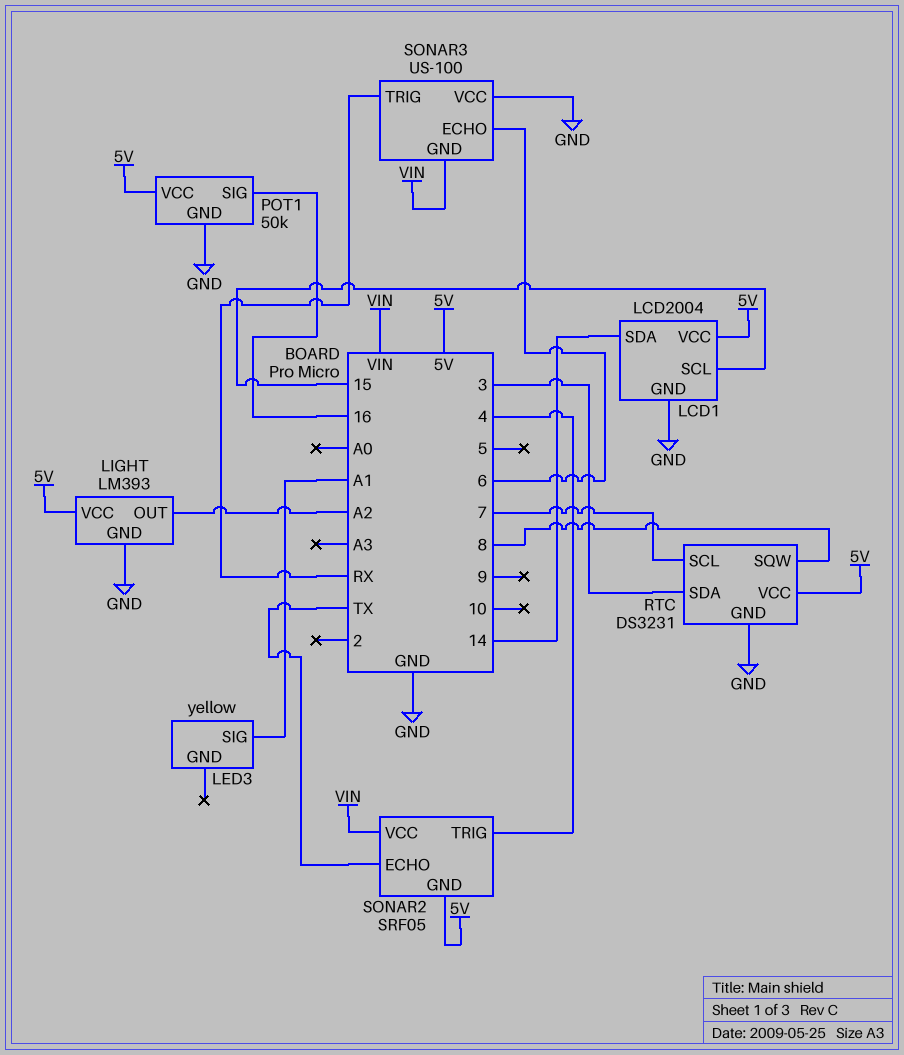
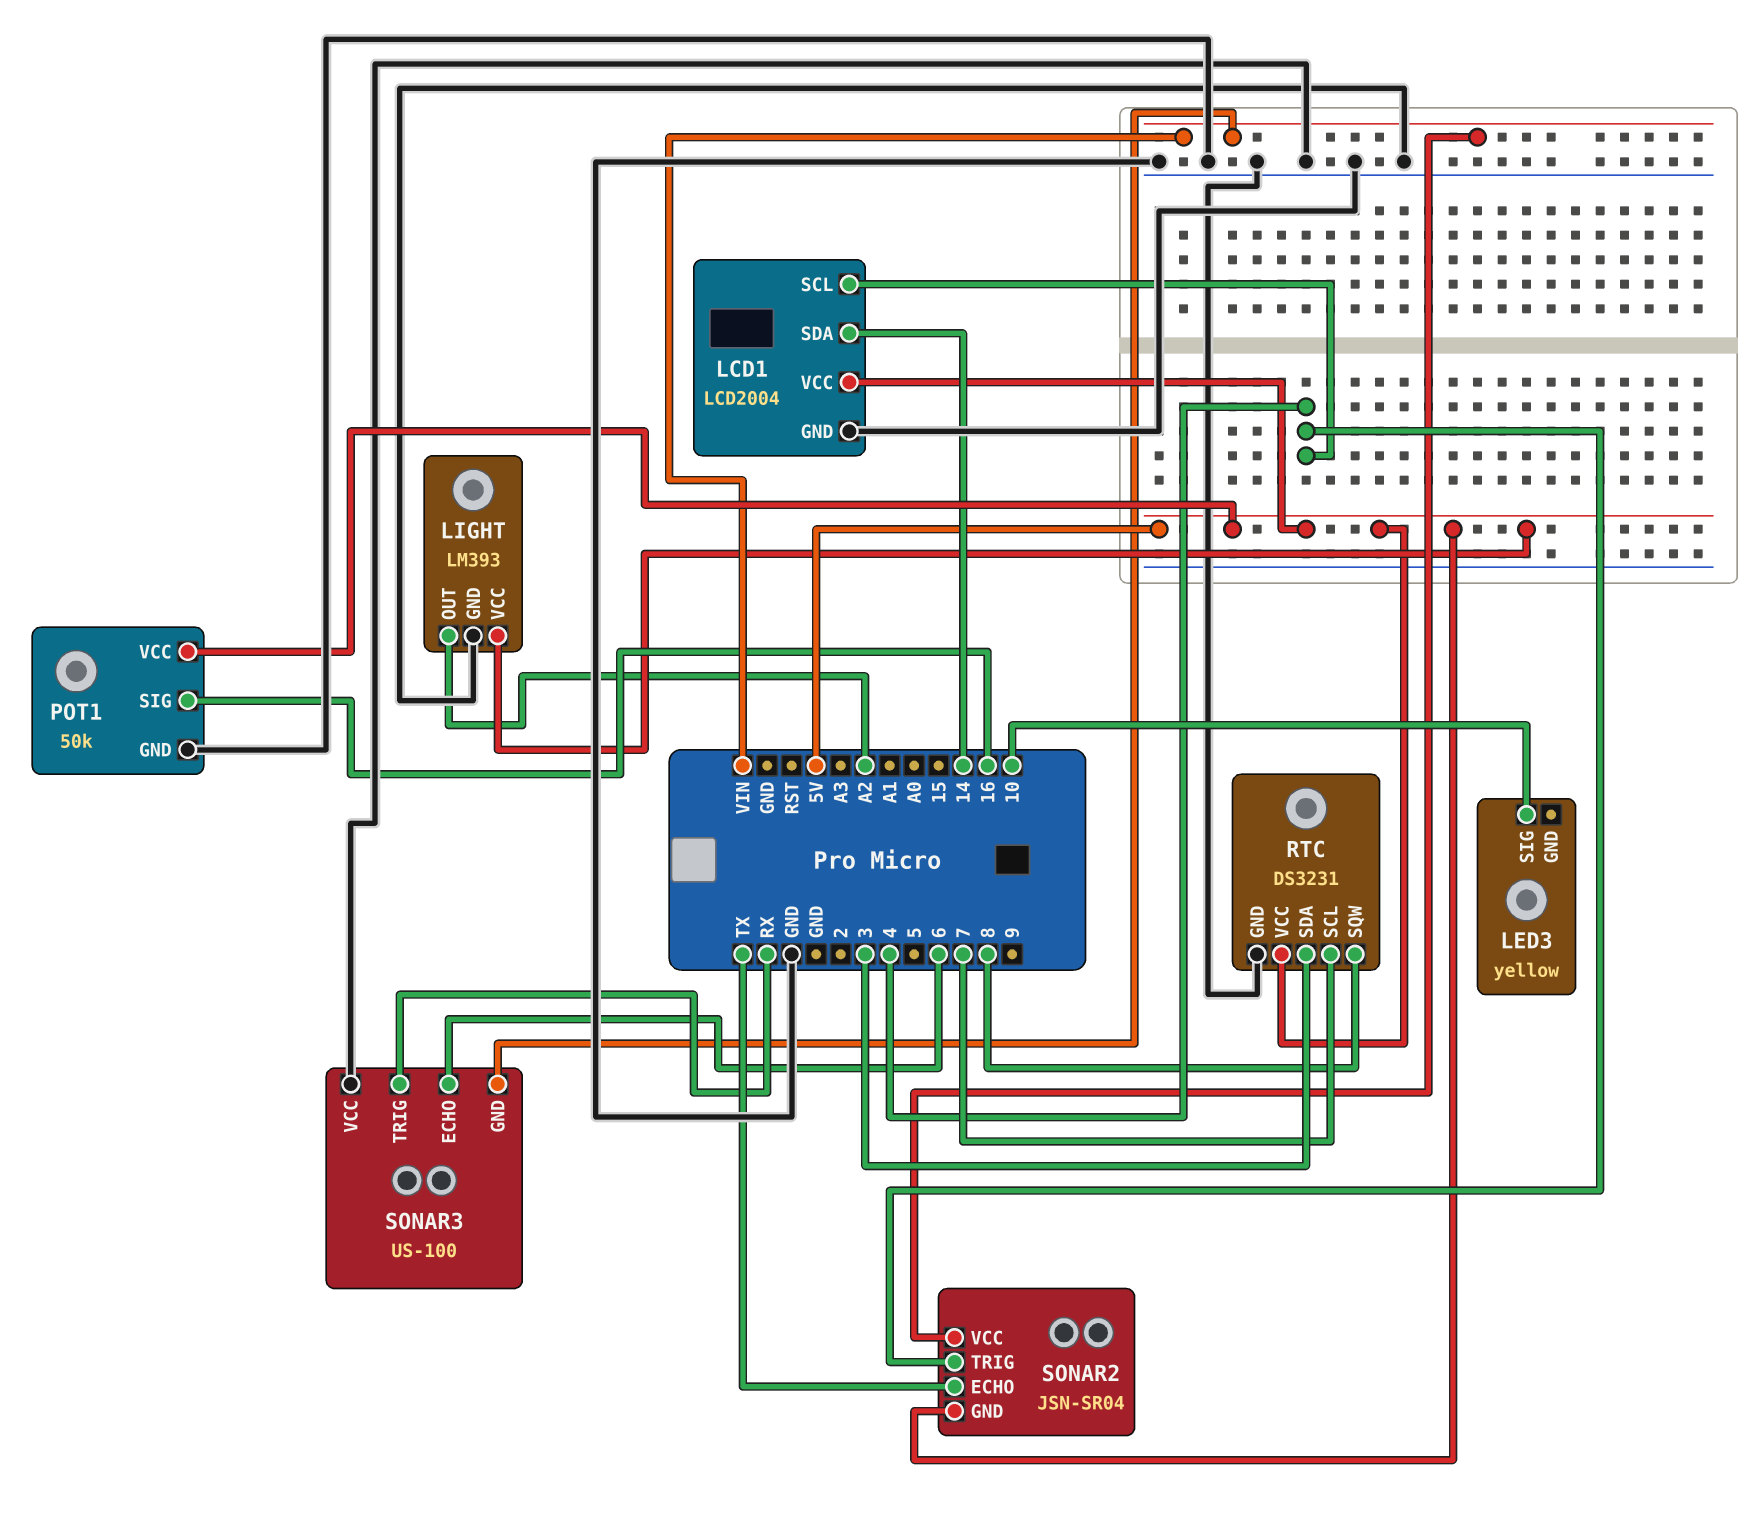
LCD1 pin SCL: 15 -> 4
LED3 pin SIG: A1 -> 10
SONAR2: SRF05 -> JSN-SR04

